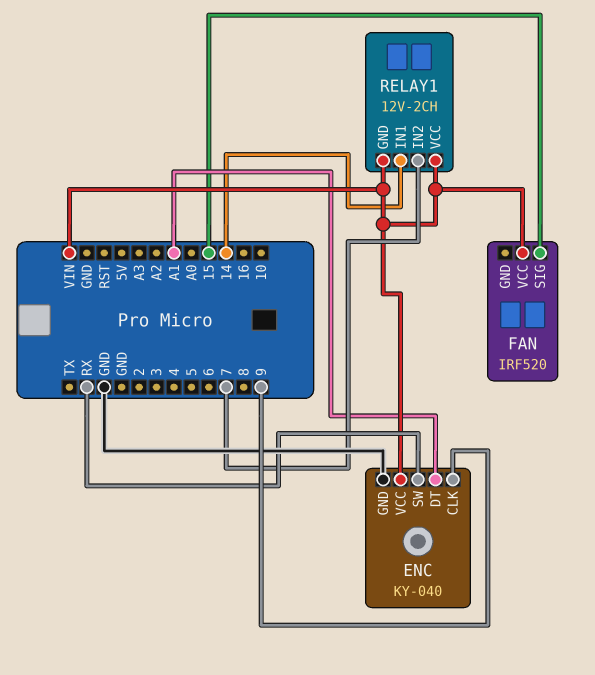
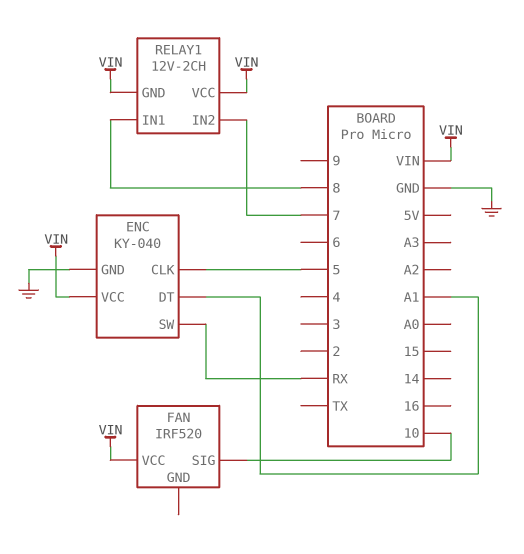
ENC pin CLK: 9 -> 5
FAN pin SIG: 15 -> 10
RELAY1 pin IN1: 14 -> 8

